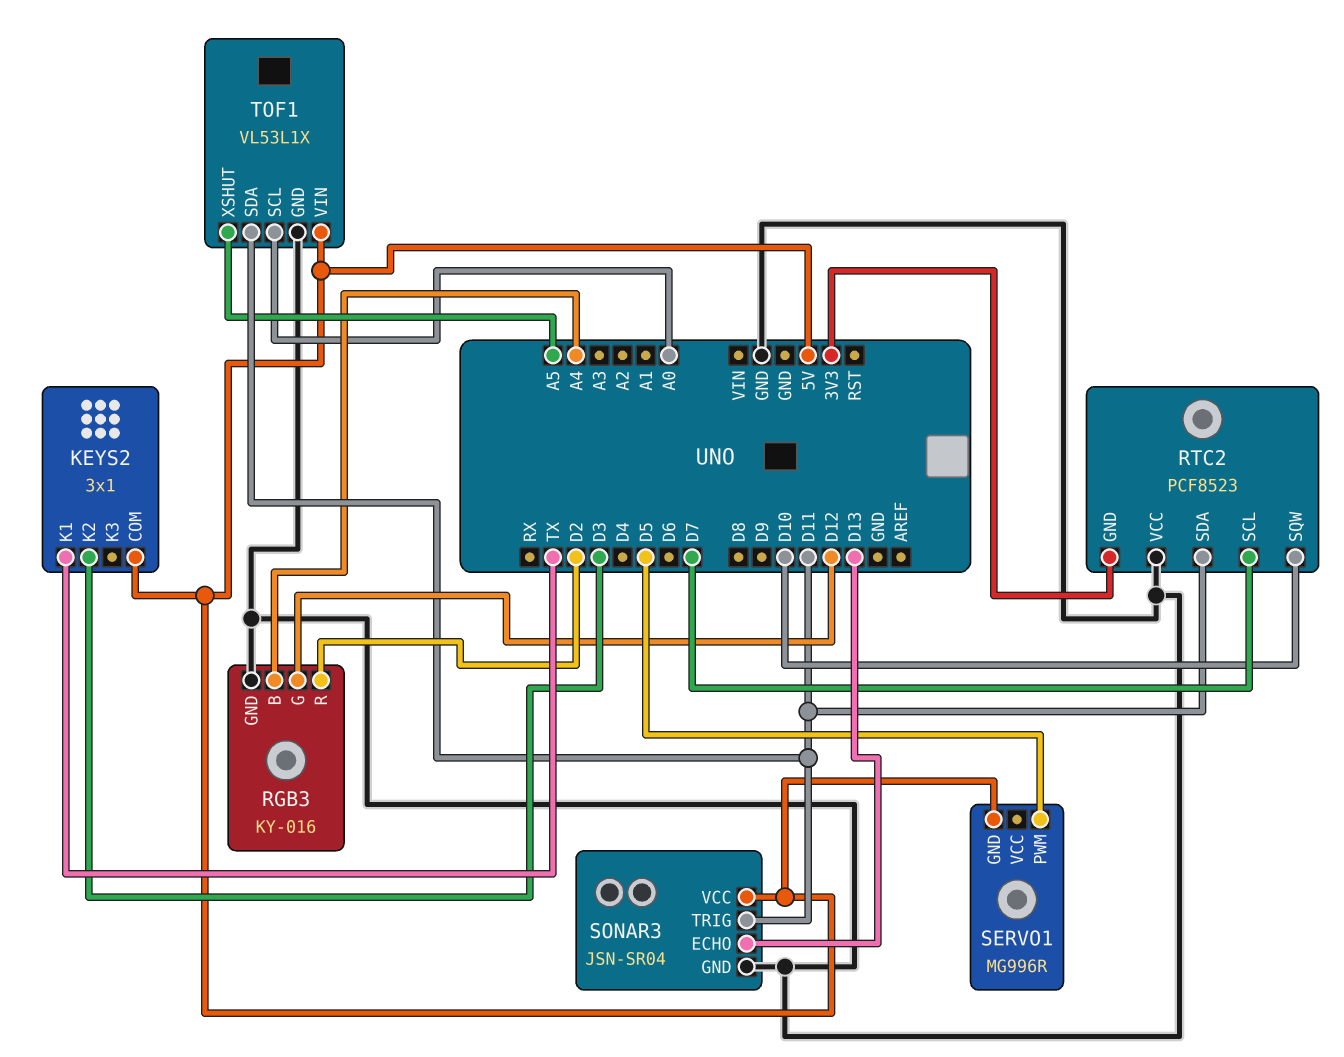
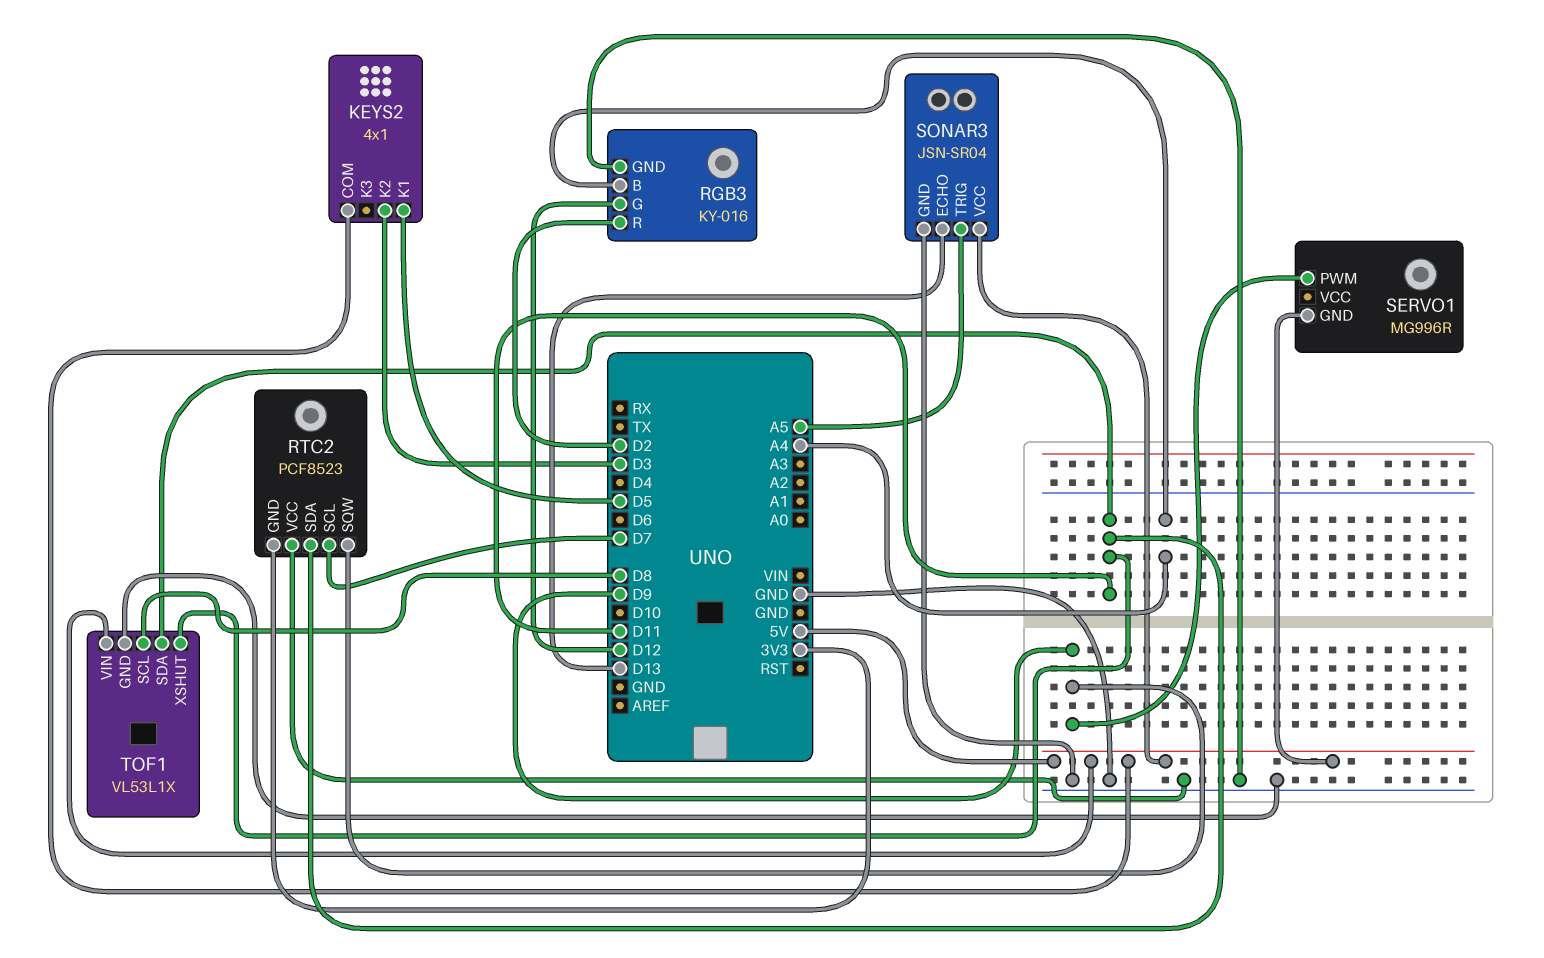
KEYS2: 3x1 -> 4x1
KEYS2 pin K1: TX -> D5
RTC2 pin SQW: D10 -> D9
SERVO1 pin PWM: D5 -> D9
SONAR3 pin TRIG: D11 -> A5
TOF1 pin SCL: A0 -> D8
TOF1 pin XSHUT: A5 -> D11

